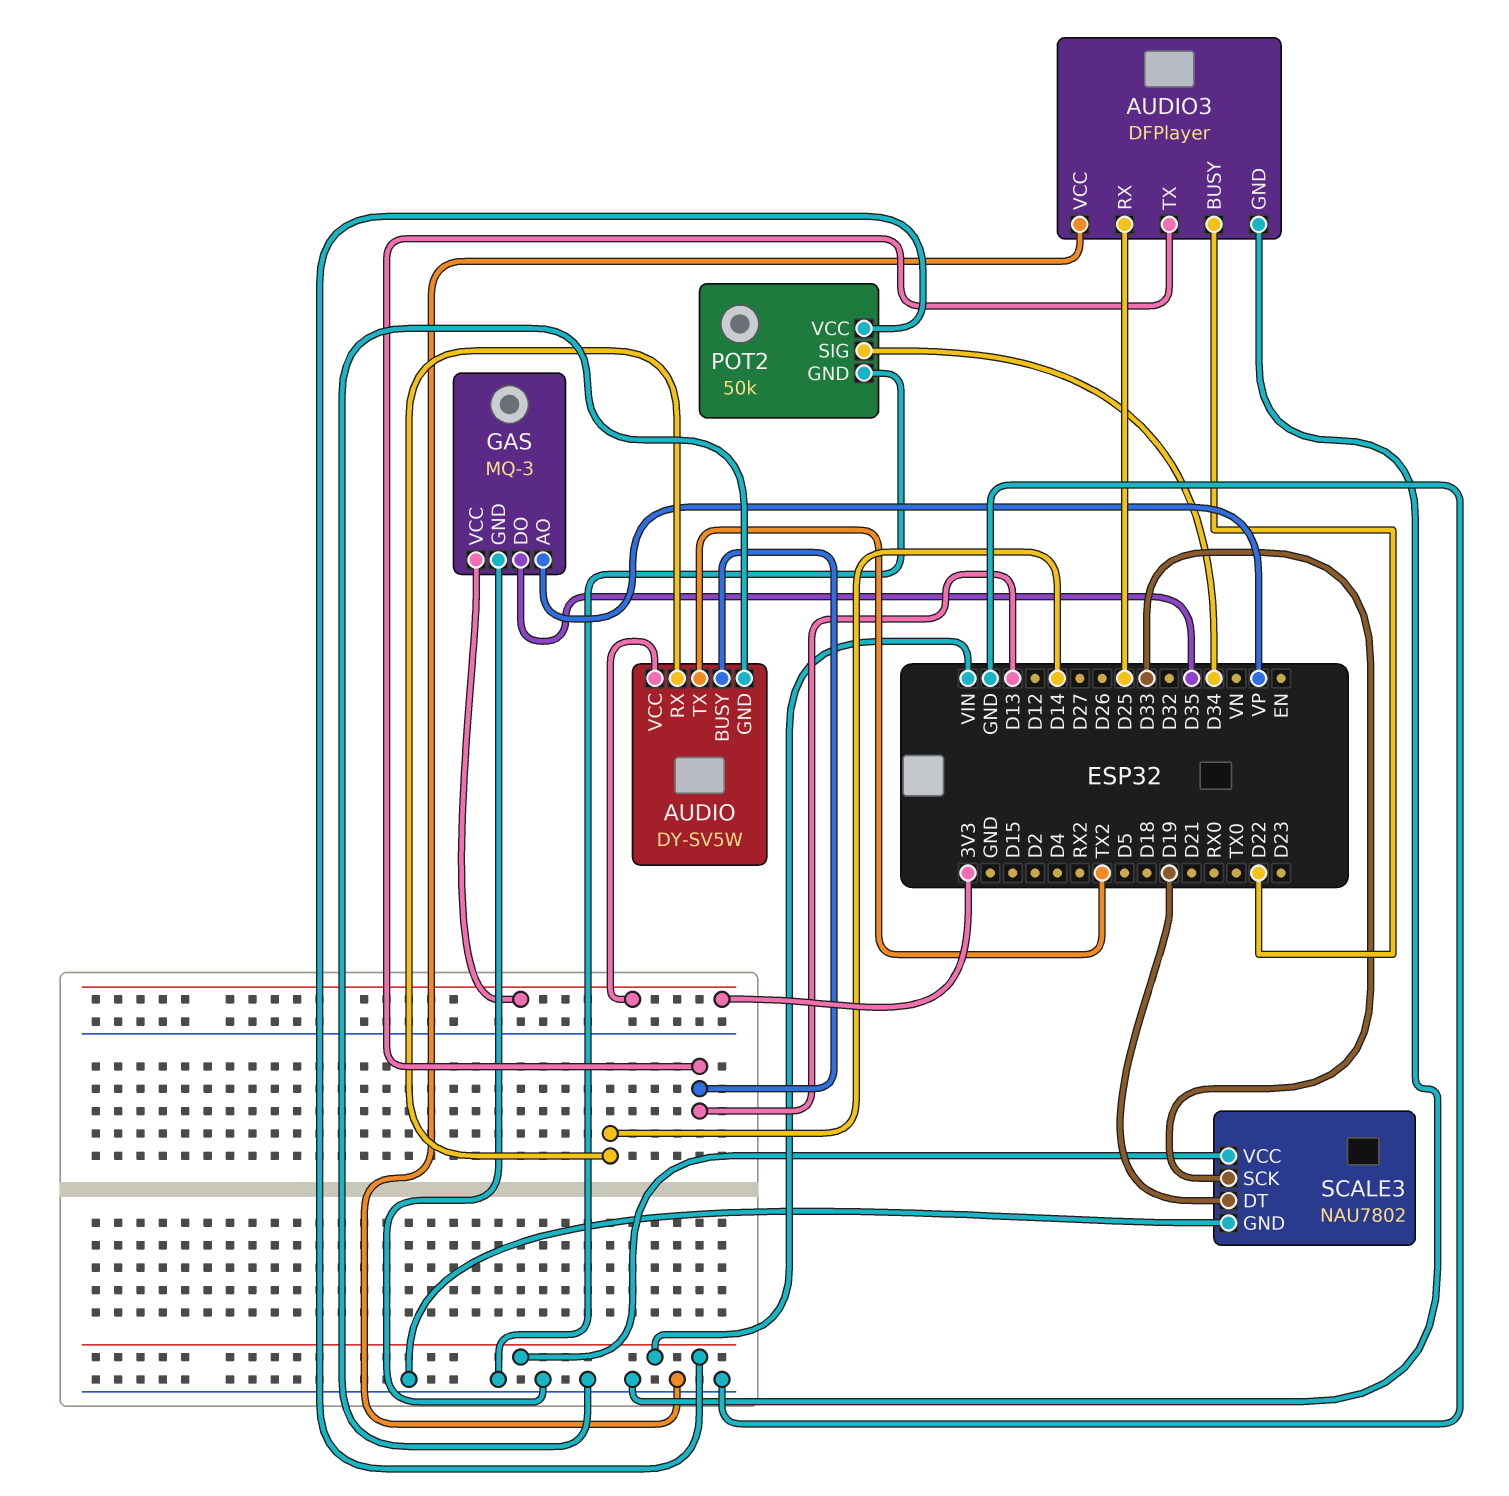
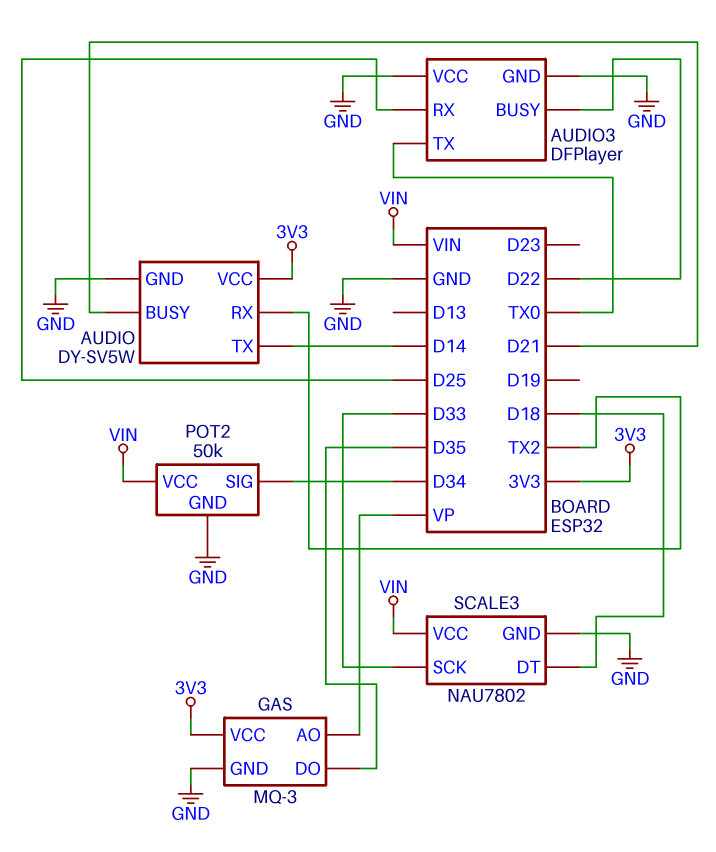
AUDIO pin BUSY: D13 -> D21
AUDIO pin RX: D14 -> TX2
AUDIO pin TX: TX2 -> D14
AUDIO3 pin TX: D13 -> TX0
SCALE3 pin DT: D19 -> D18

